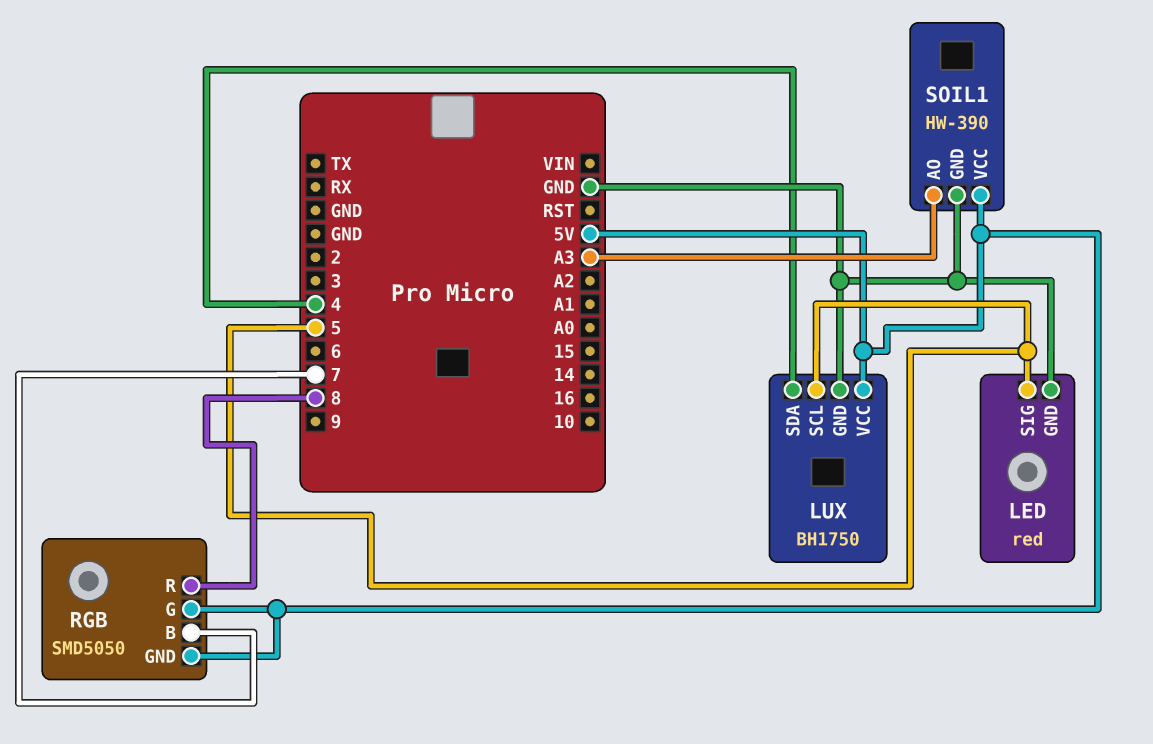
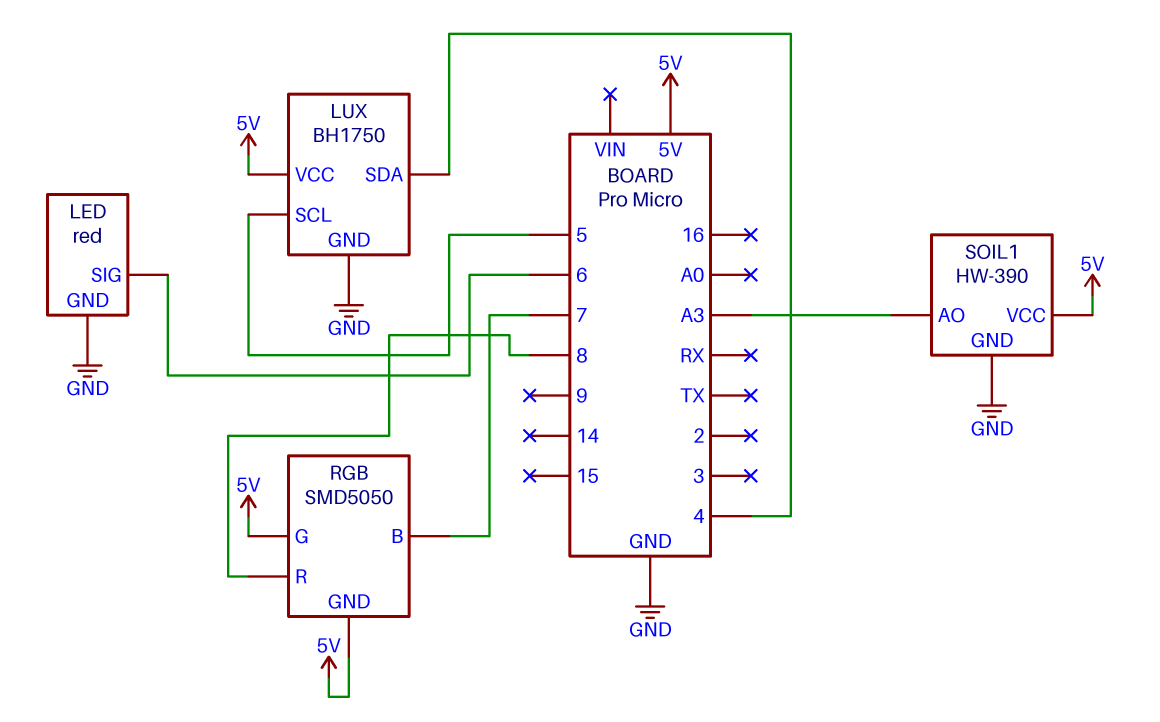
LED pin SIG: 5 -> 6

